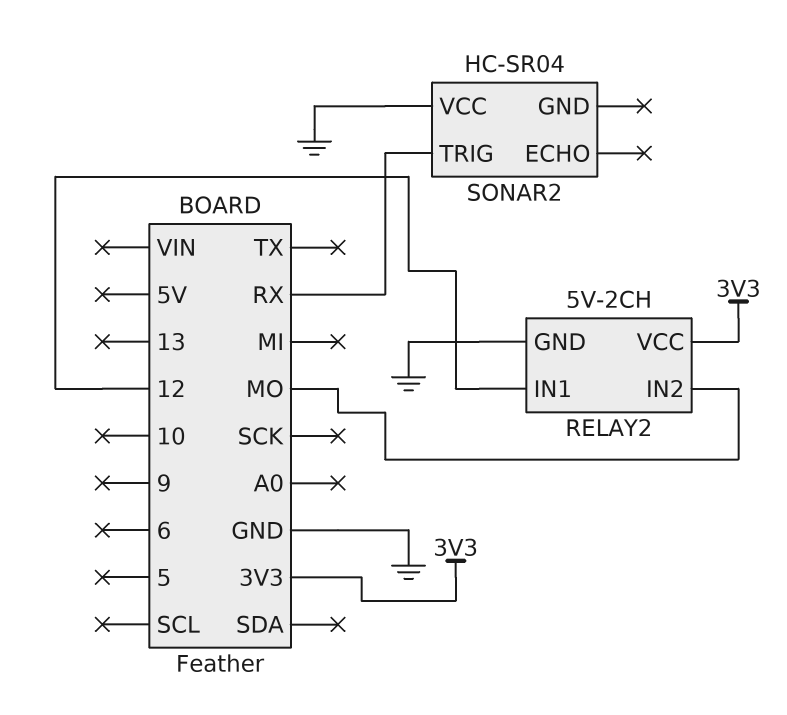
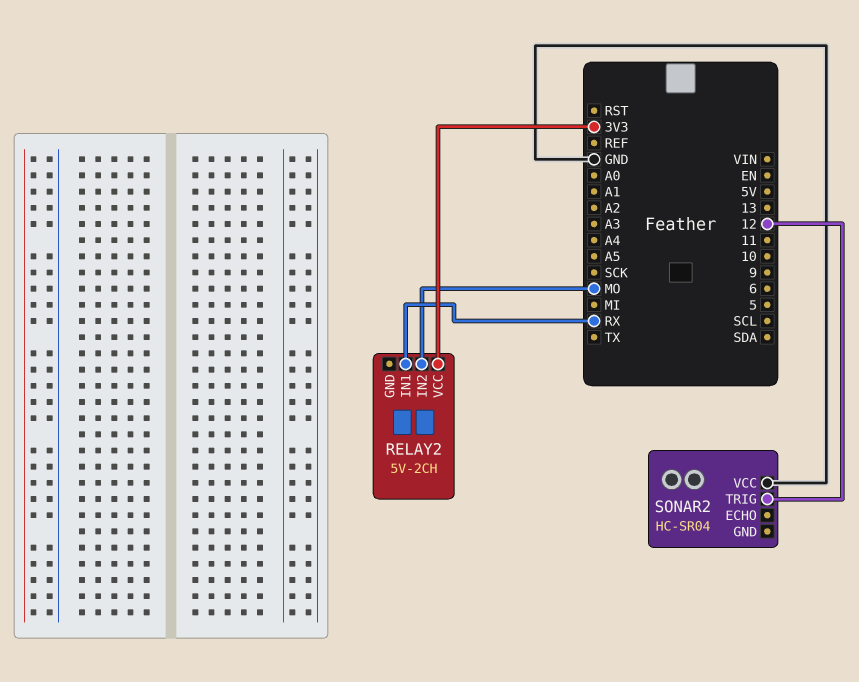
RELAY2 pin GND: GND -> none
RELAY2 pin IN1: 12 -> RX
SONAR2 pin TRIG: RX -> 12

